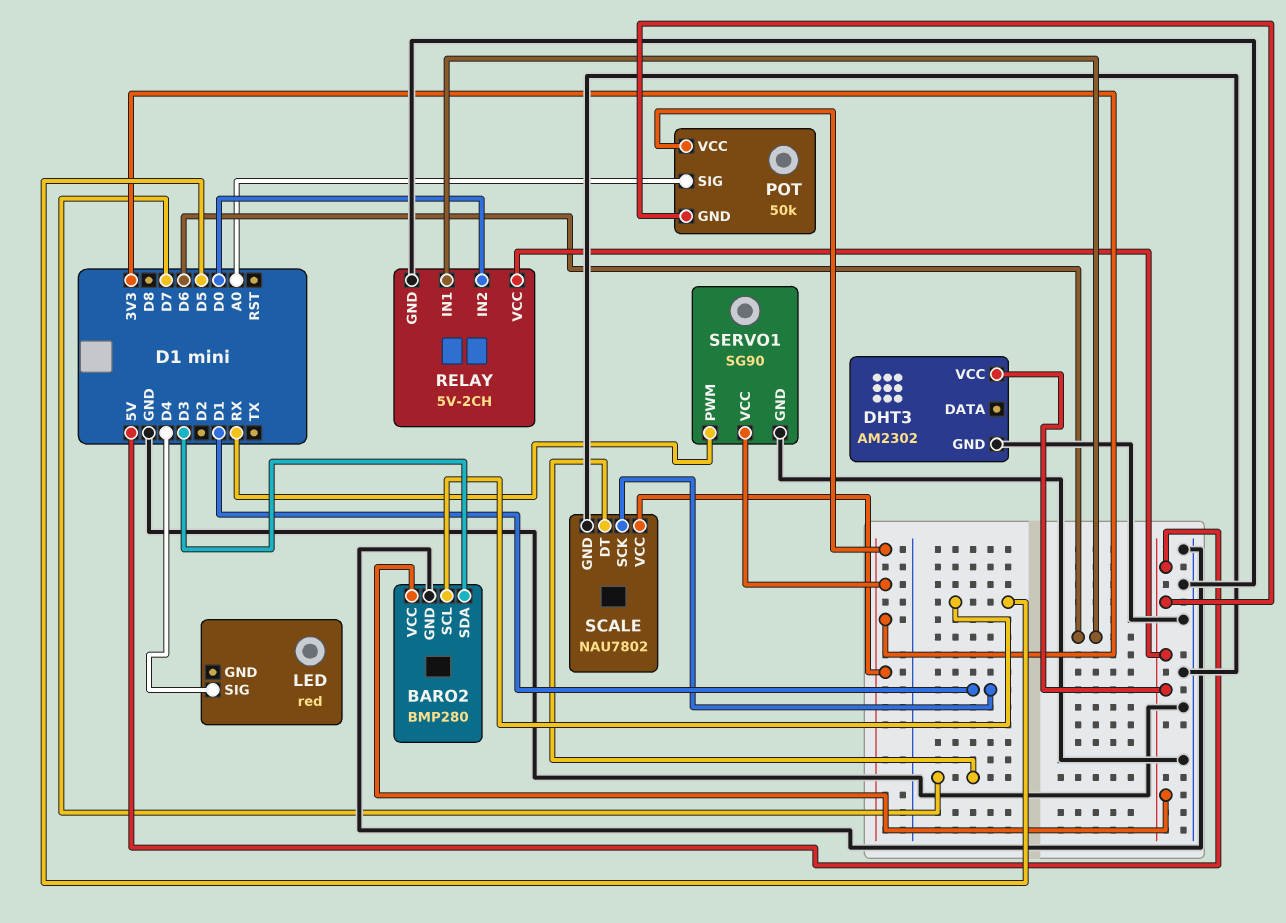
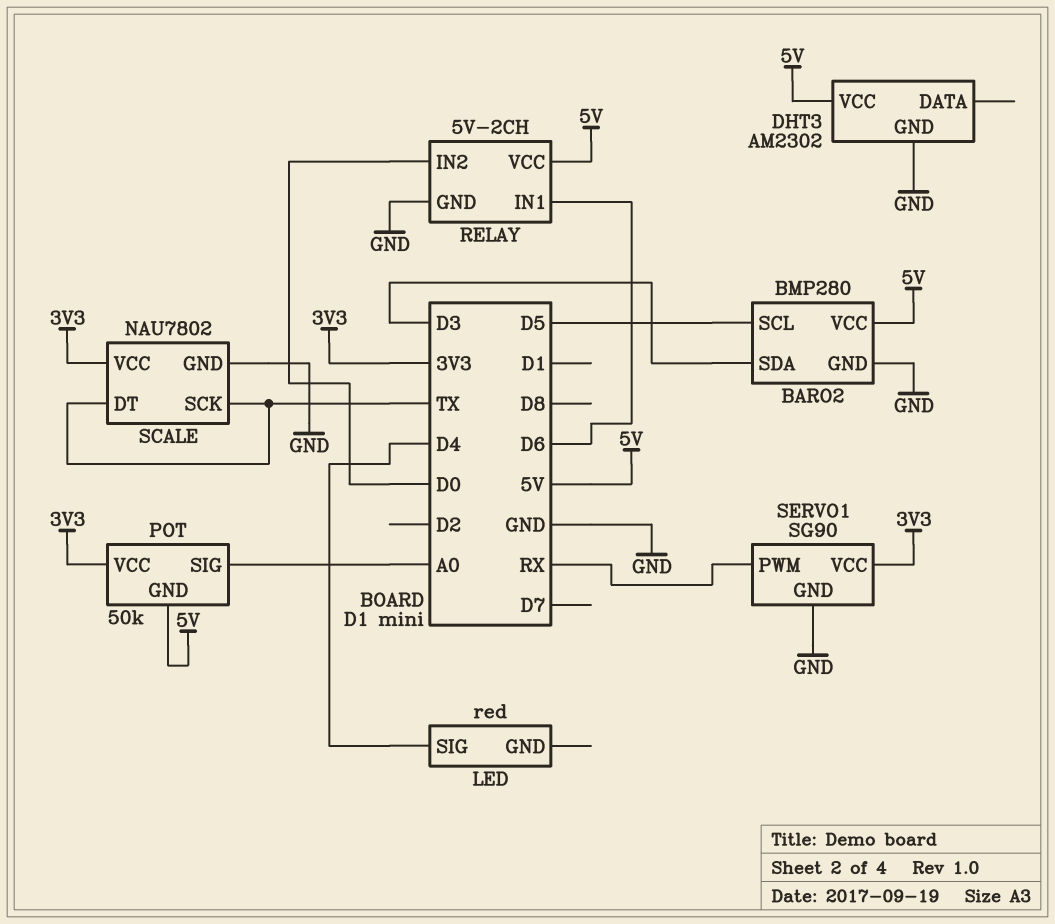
SCALE pin DT: D7 -> TX
SCALE pin SCK: D1 -> TX

